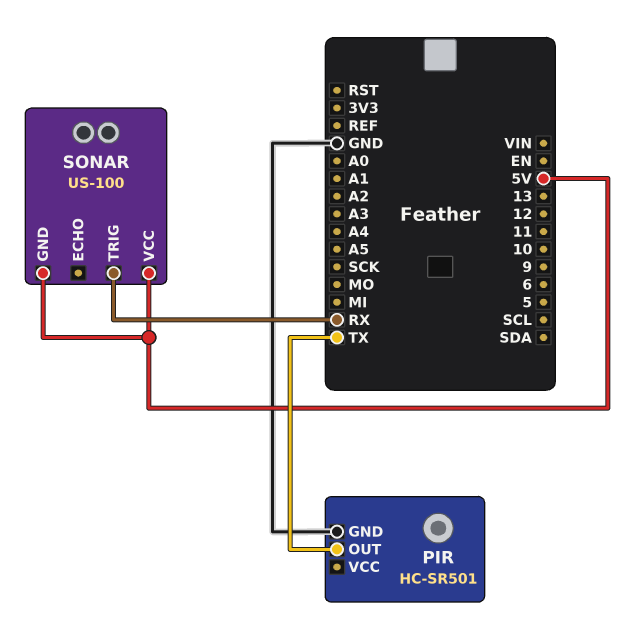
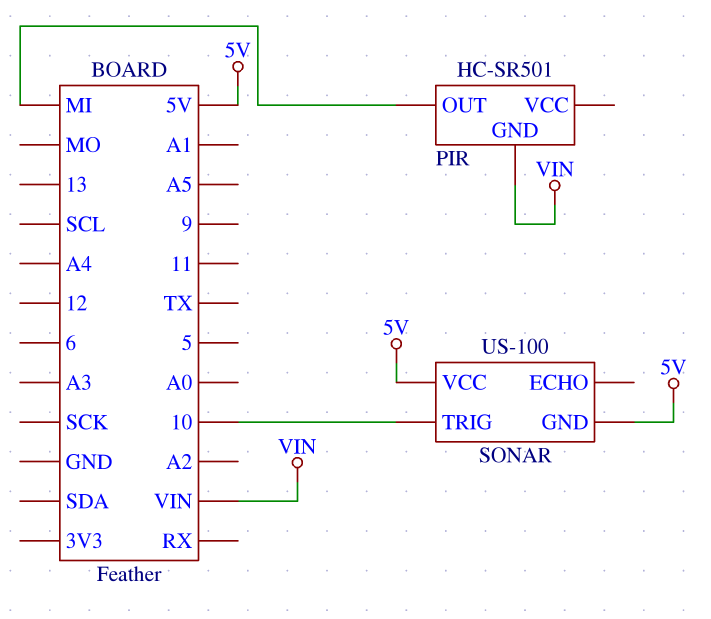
PIR pin GND: GND -> VIN
PIR pin OUT: TX -> MI
SONAR pin TRIG: RX -> 10

